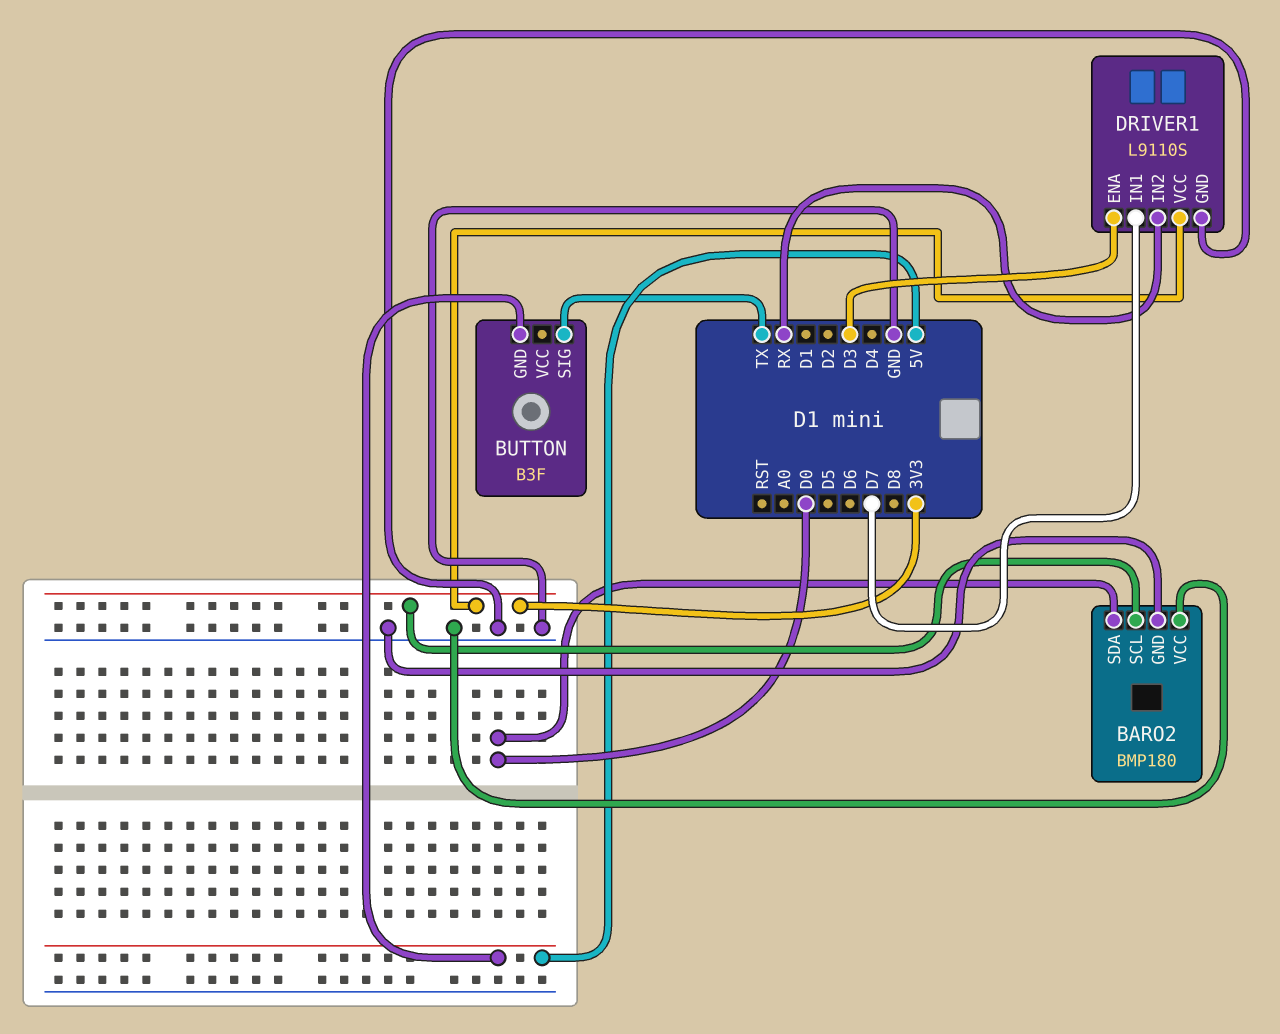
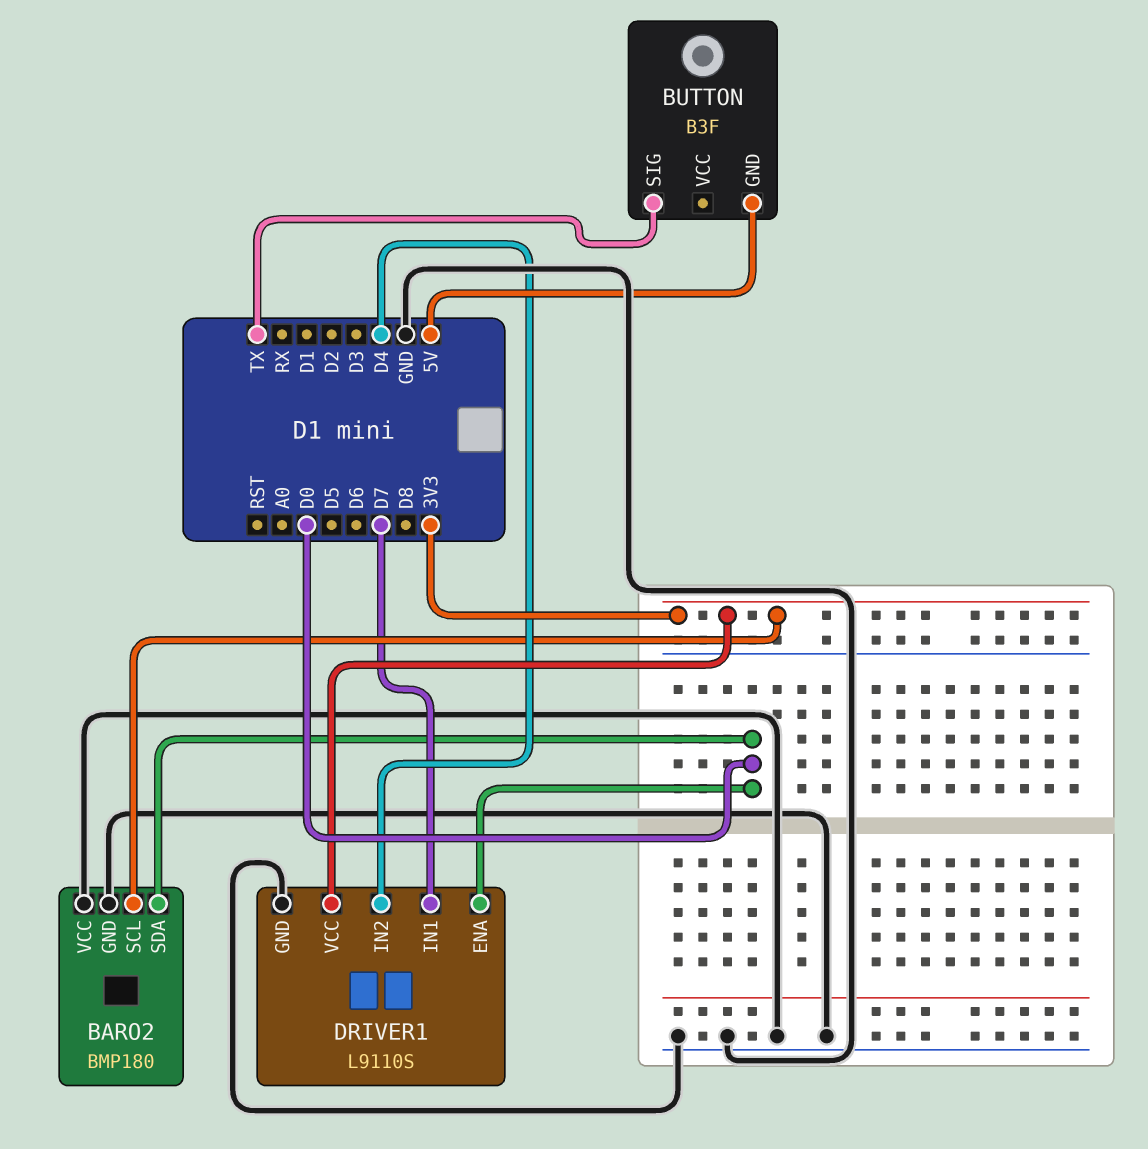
DRIVER1 pin ENA: D3 -> D0
DRIVER1 pin IN2: RX -> D4

